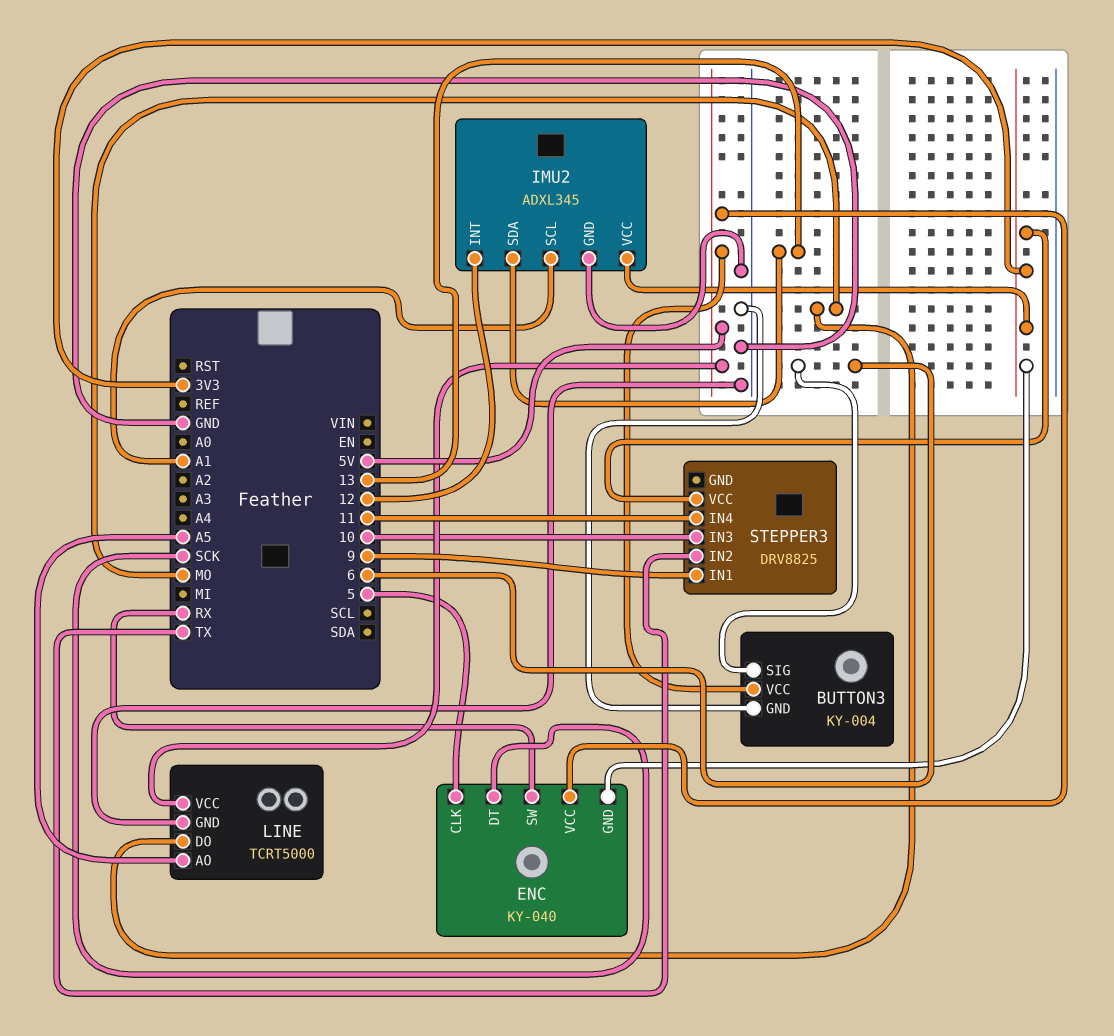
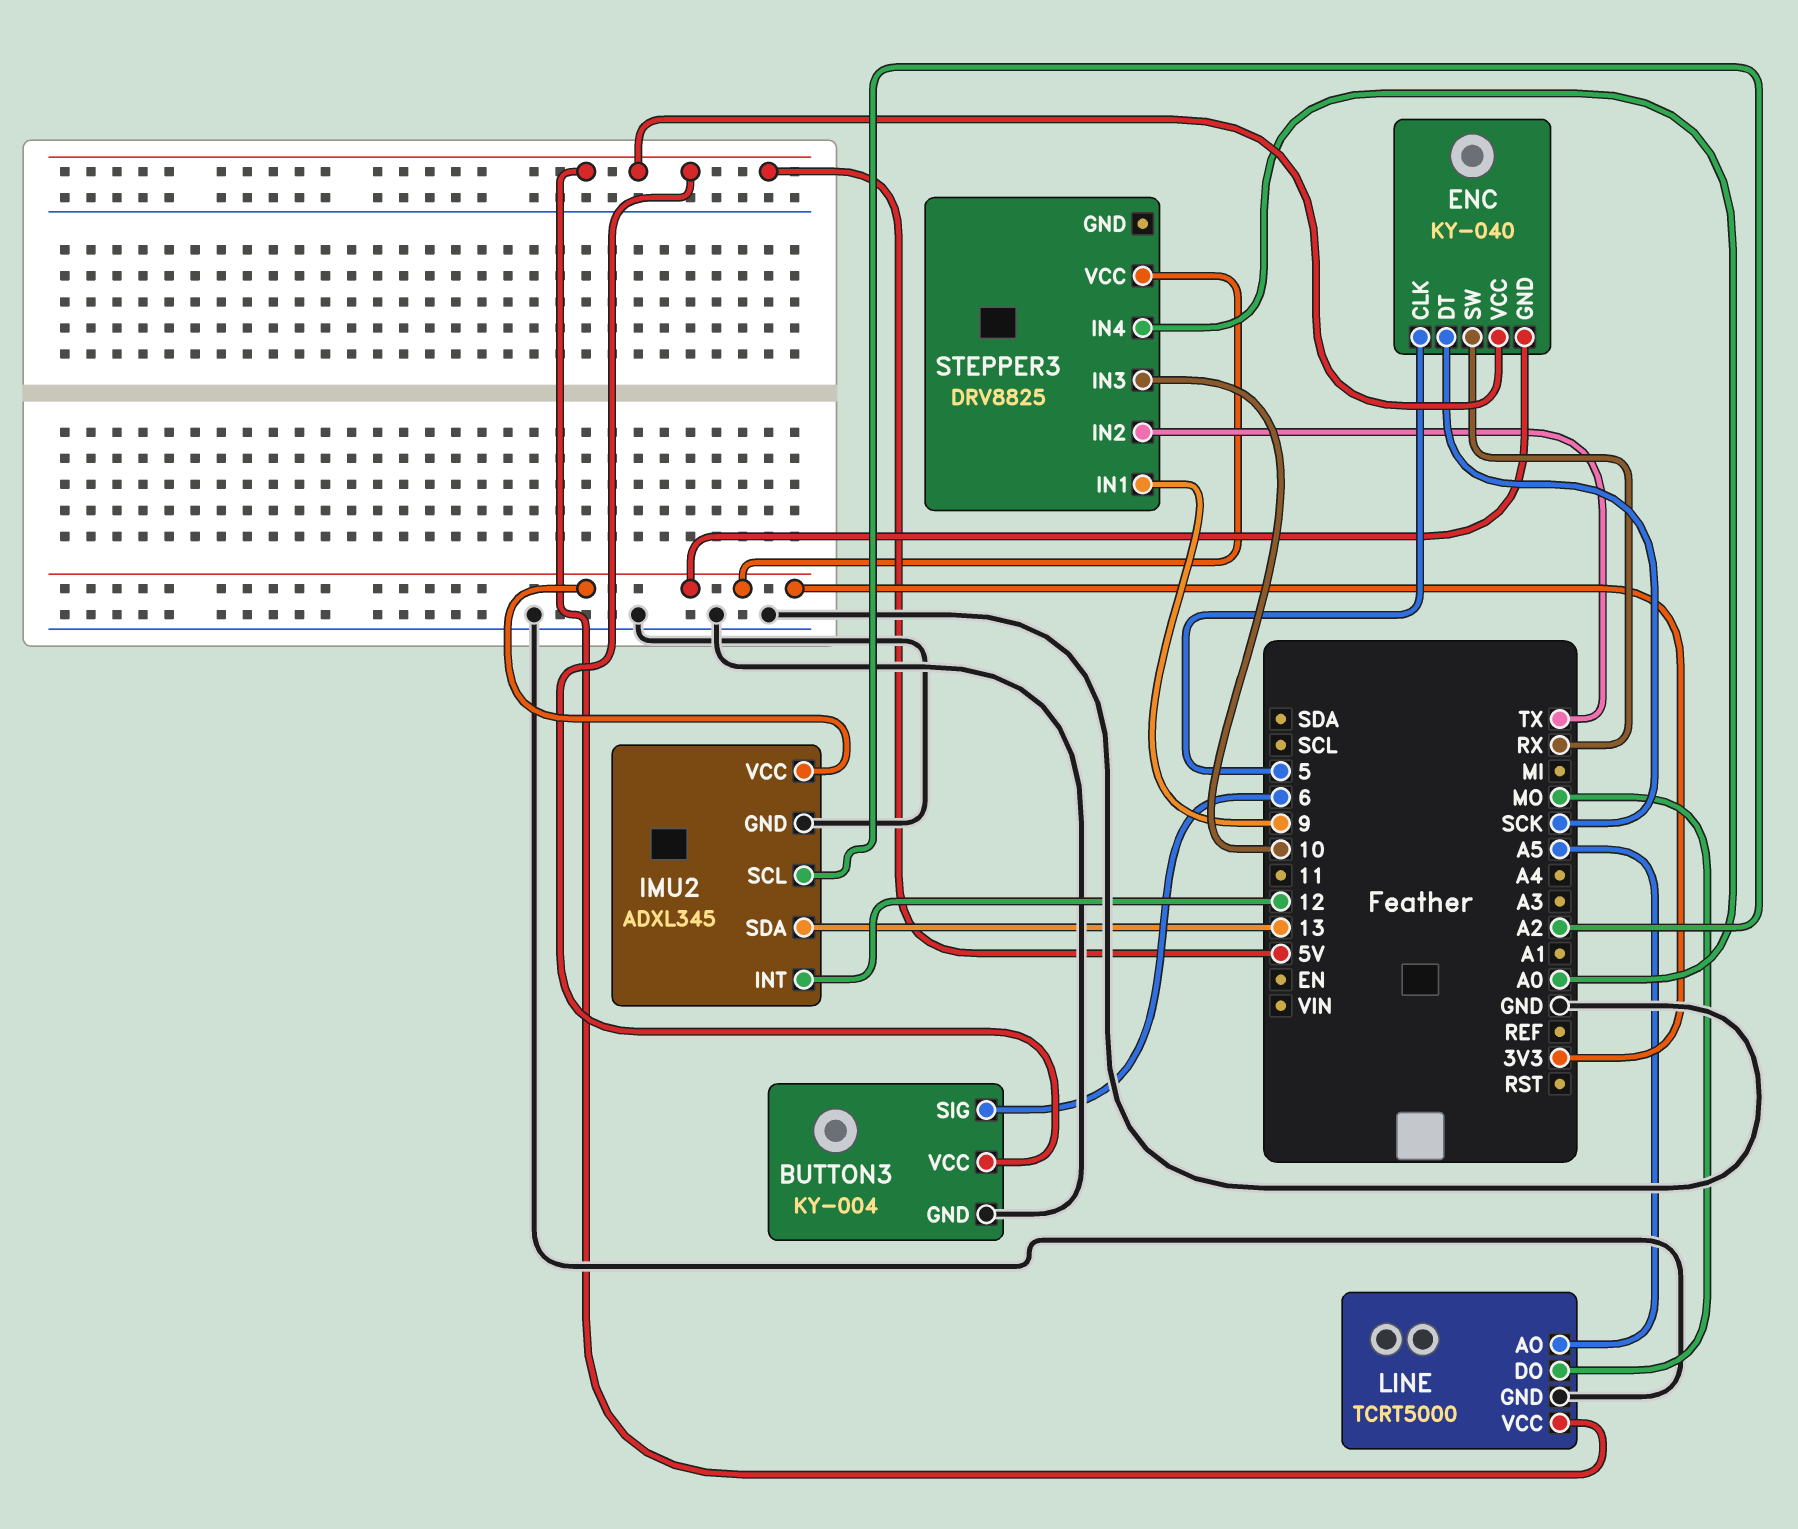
IMU2 pin SCL: A1 -> A2
STEPPER3 pin IN4: 11 -> A0

